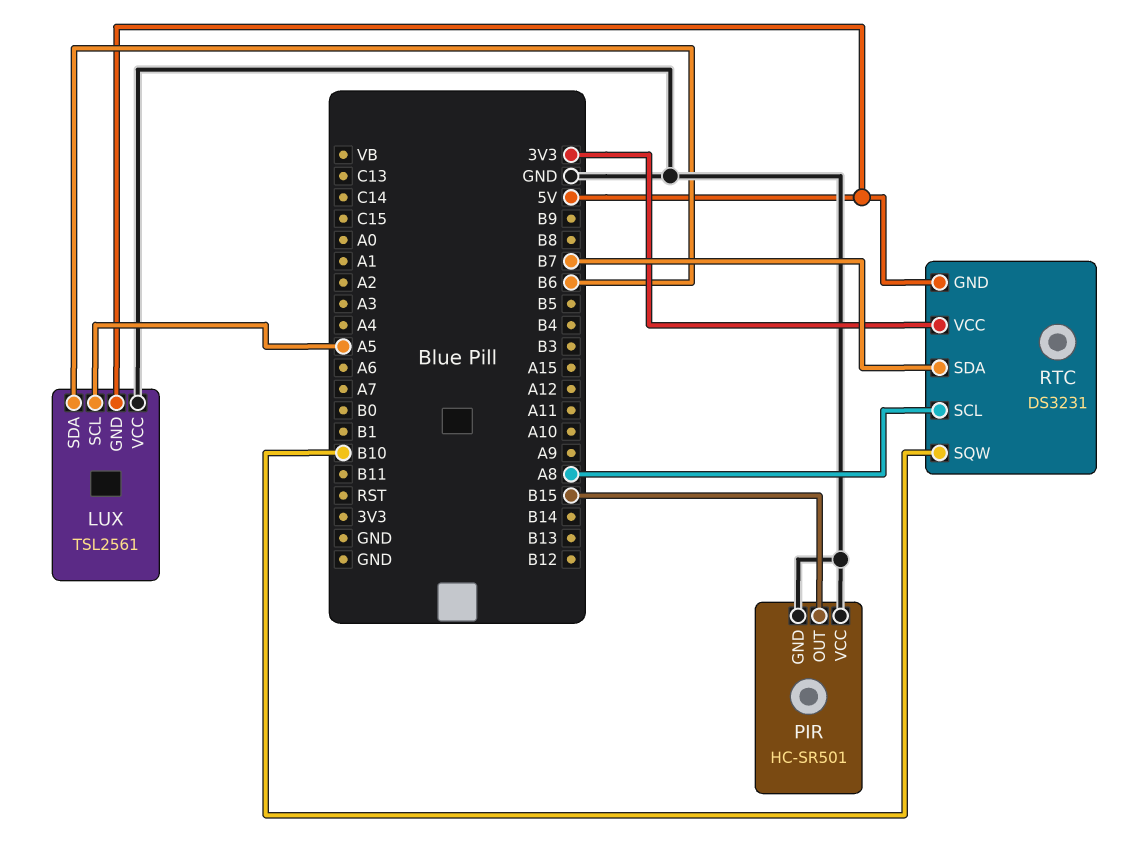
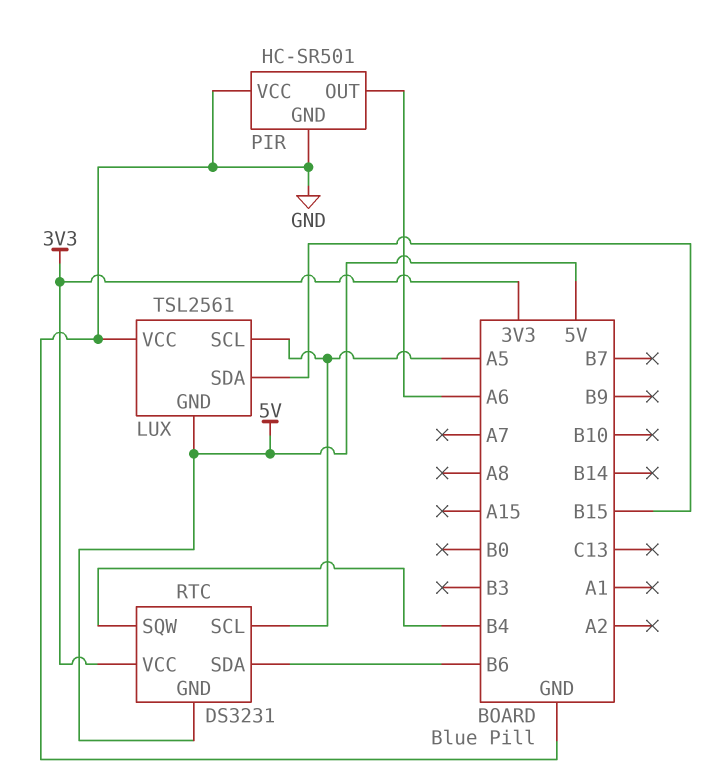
LUX pin SDA: B6 -> B15
PIR pin OUT: B15 -> A6
RTC pin SCL: A8 -> A5
RTC pin SDA: B7 -> B6
RTC pin SQW: B10 -> B4

